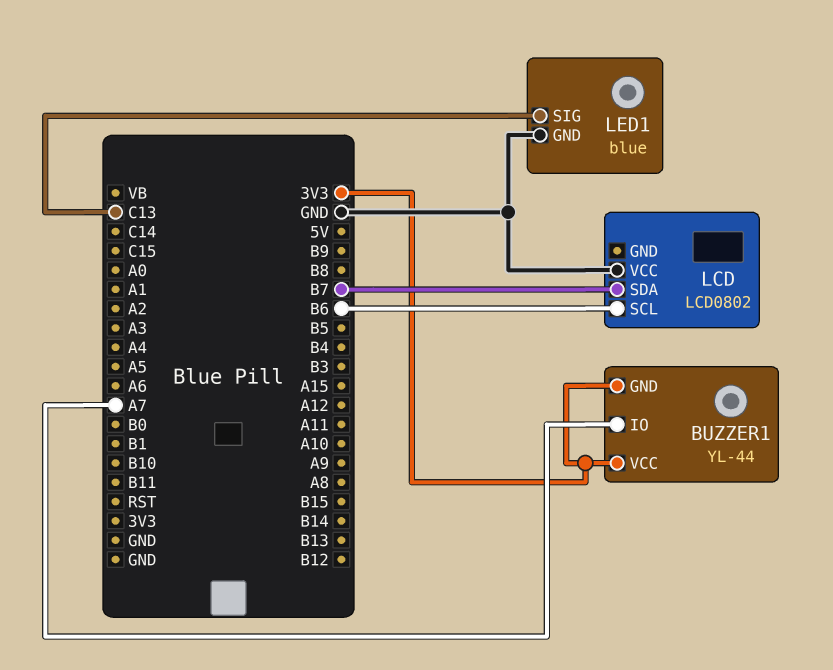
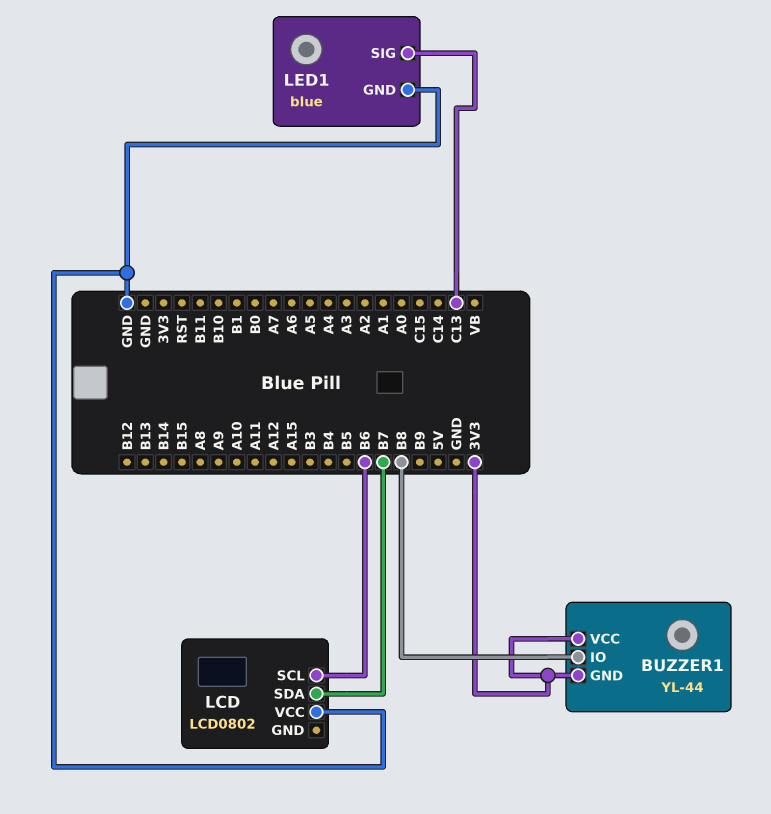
BUZZER1 pin IO: A7 -> B8

